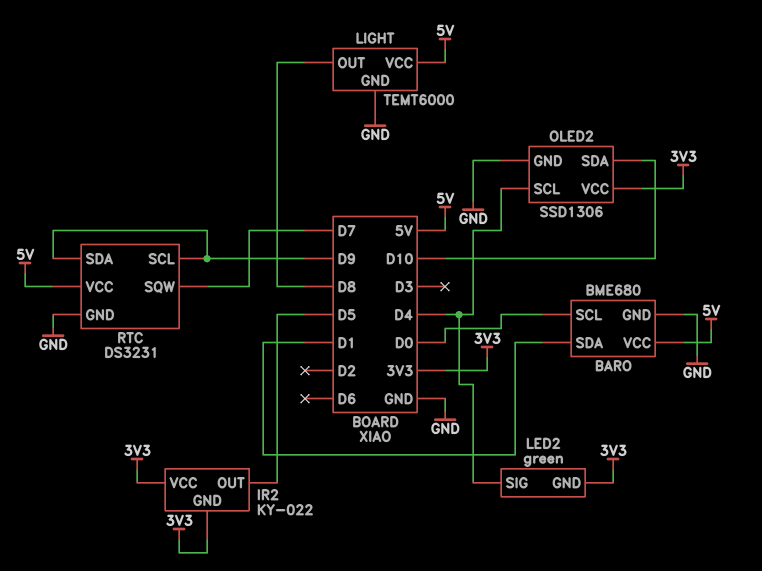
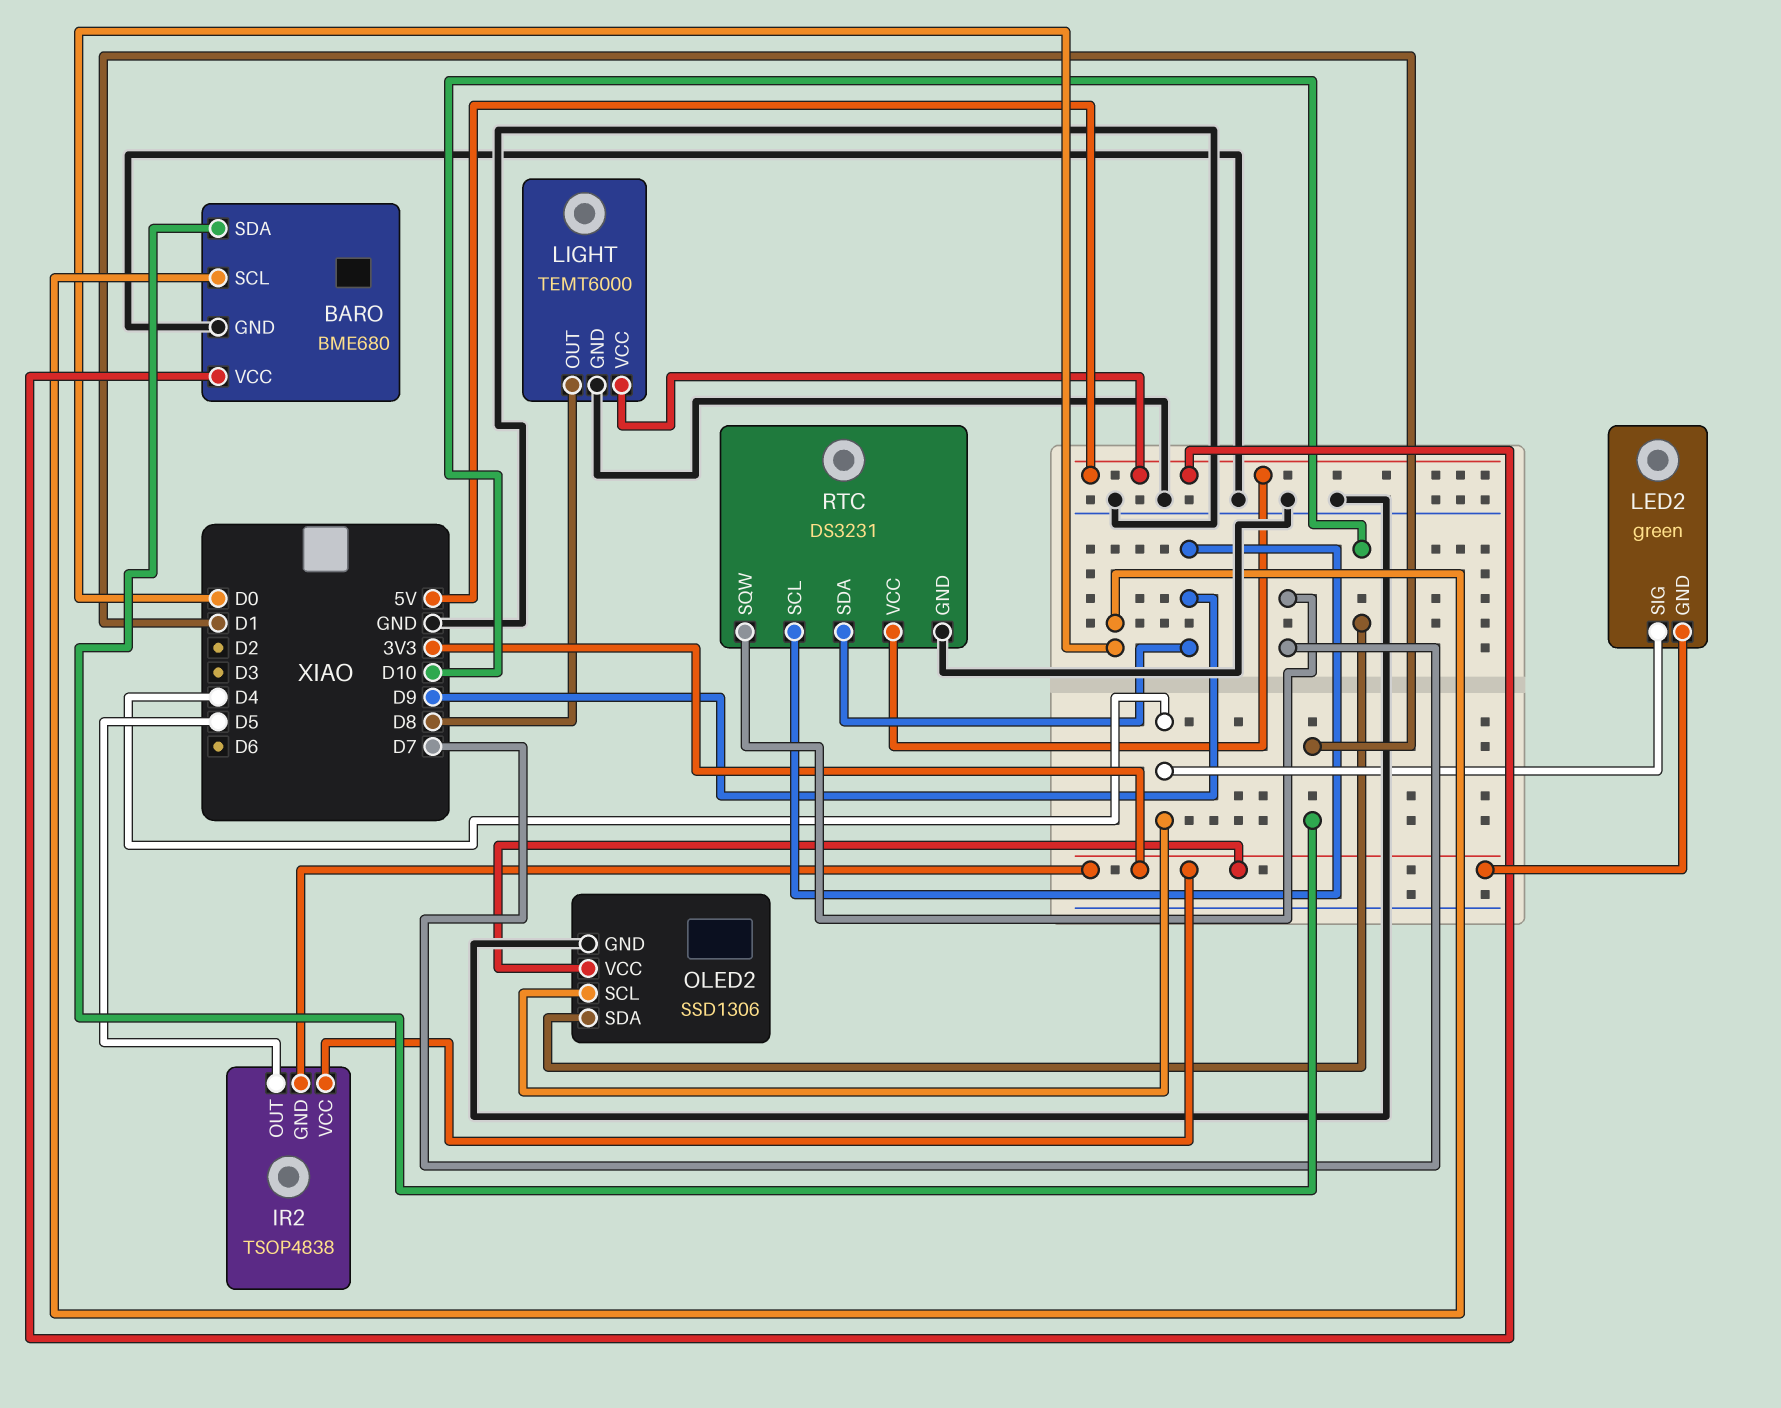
IR2: KY-022 -> TSOP4838

